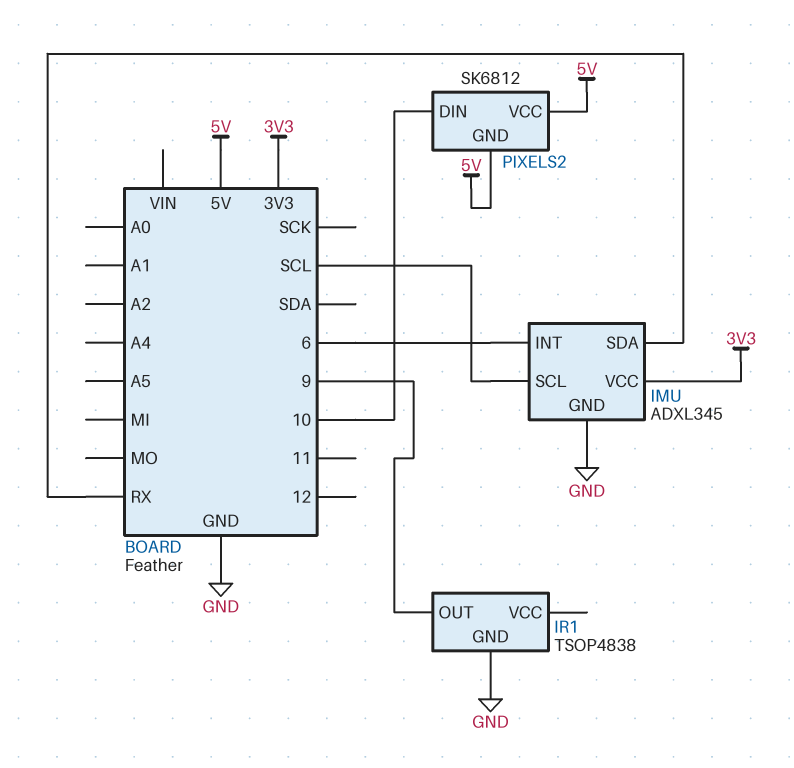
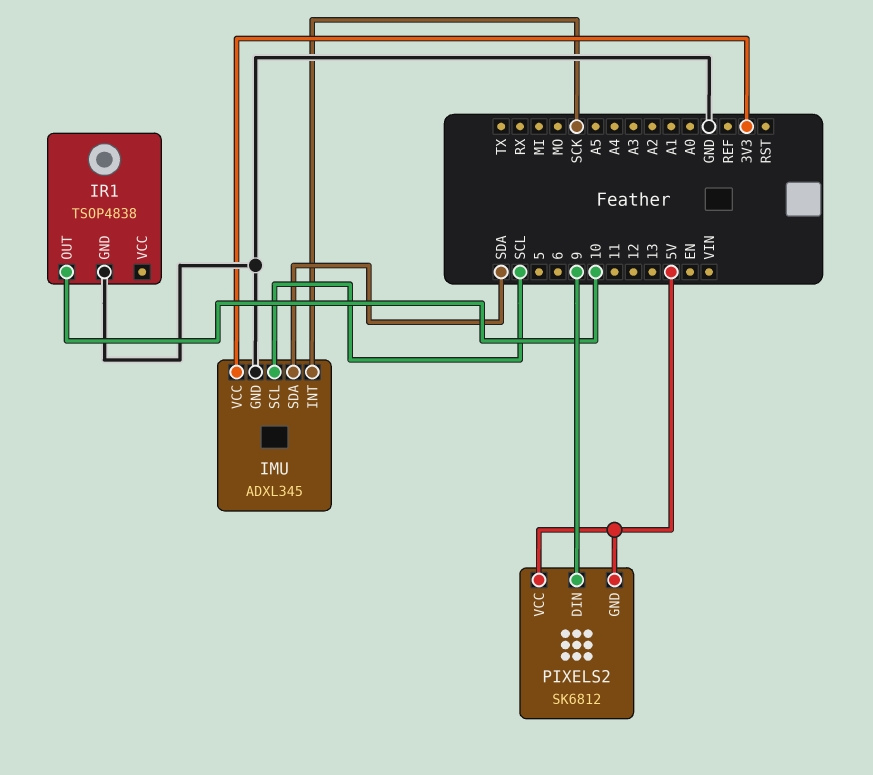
IMU pin INT: 6 -> SCK
IMU pin SDA: RX -> SDA
IR1 pin OUT: 9 -> 10
PIXELS2 pin DIN: 10 -> 9

